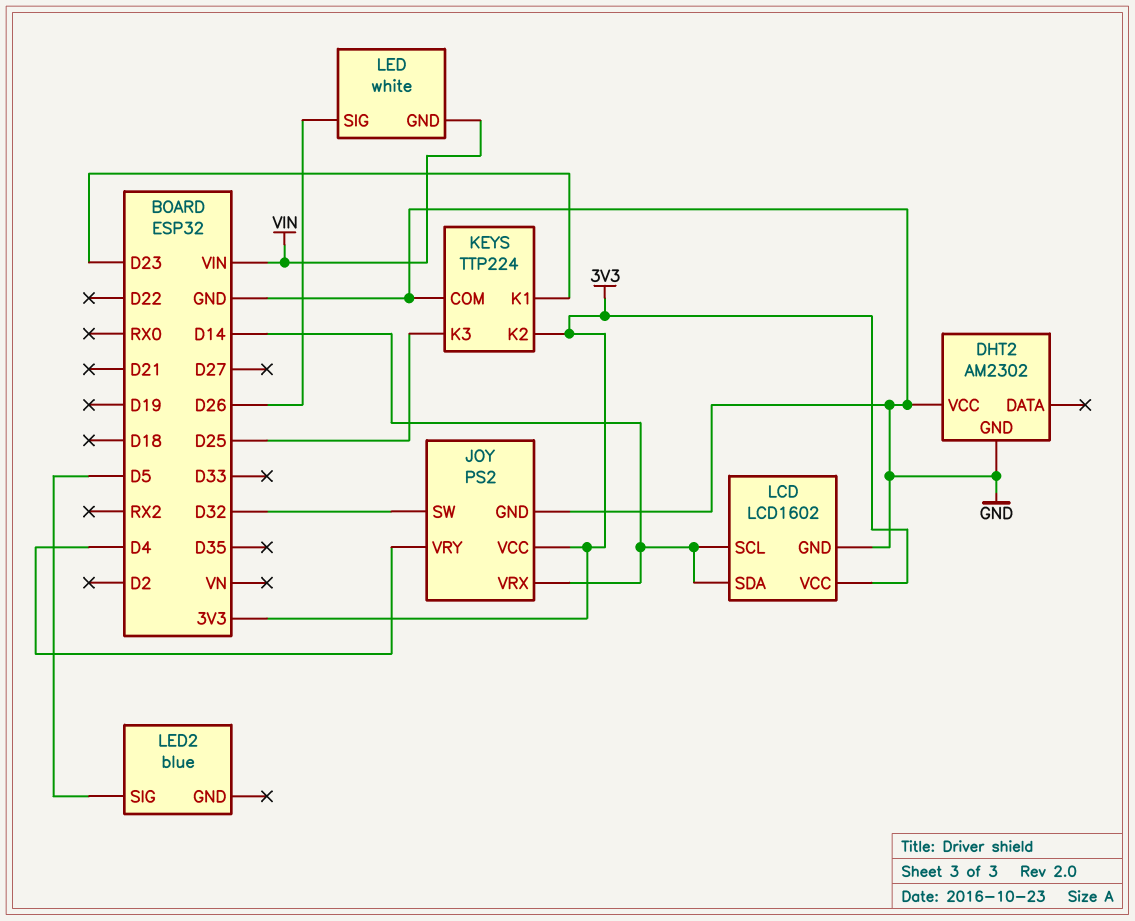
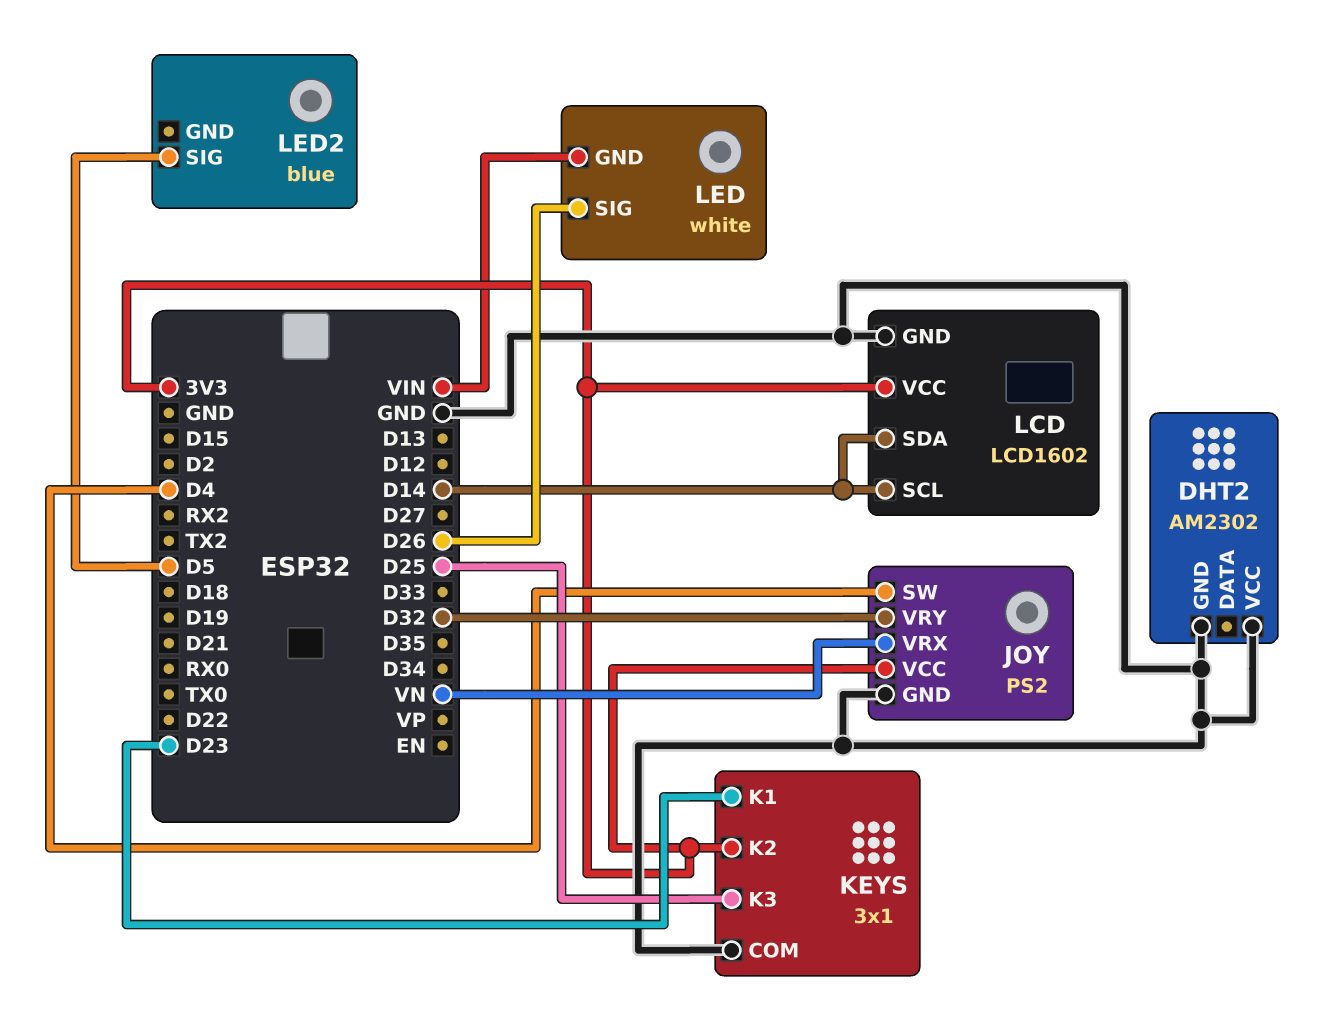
JOY pin SW: D32 -> D4
JOY pin VRX: D14 -> VN
JOY pin VRY: D4 -> D32
KEYS: TTP224 -> 3x1

